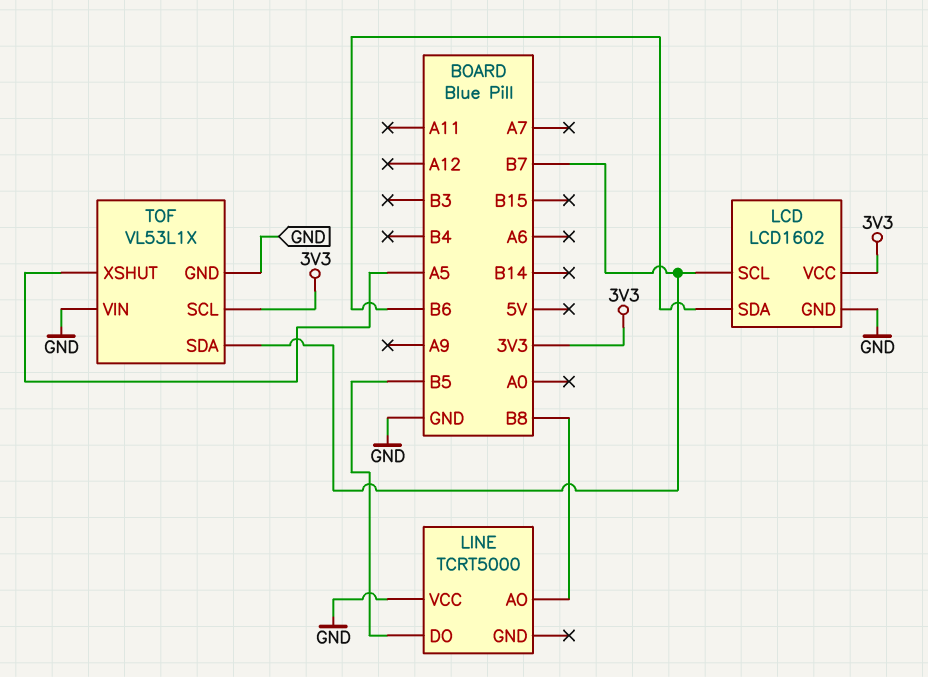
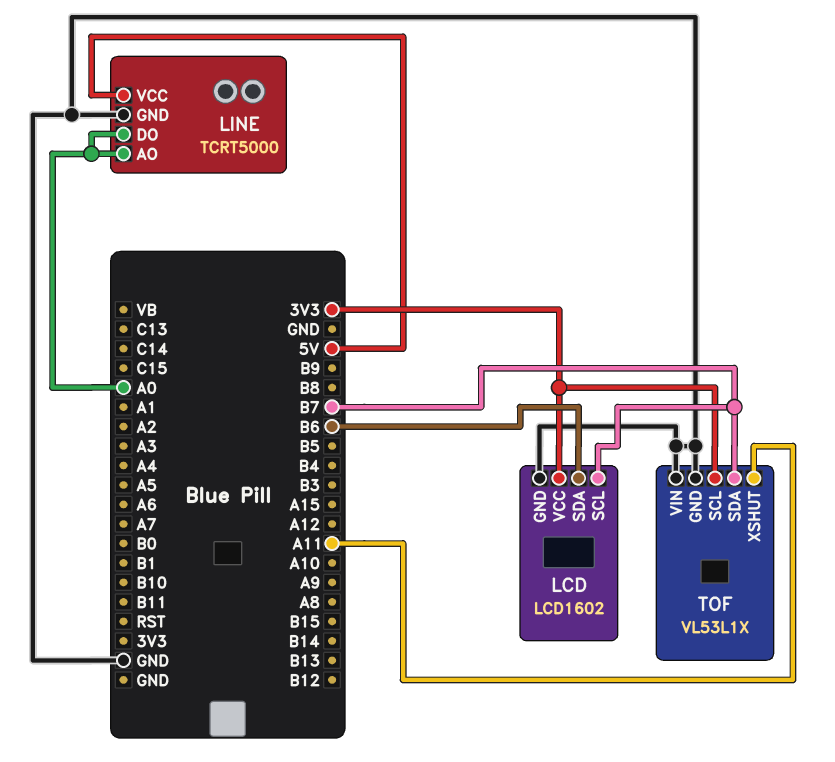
LINE pin AO: B8 -> A0
LINE pin DO: B5 -> A0
LINE pin GND: none -> GND
LINE pin VCC: GND -> 5V
TOF pin XSHUT: A5 -> A11

